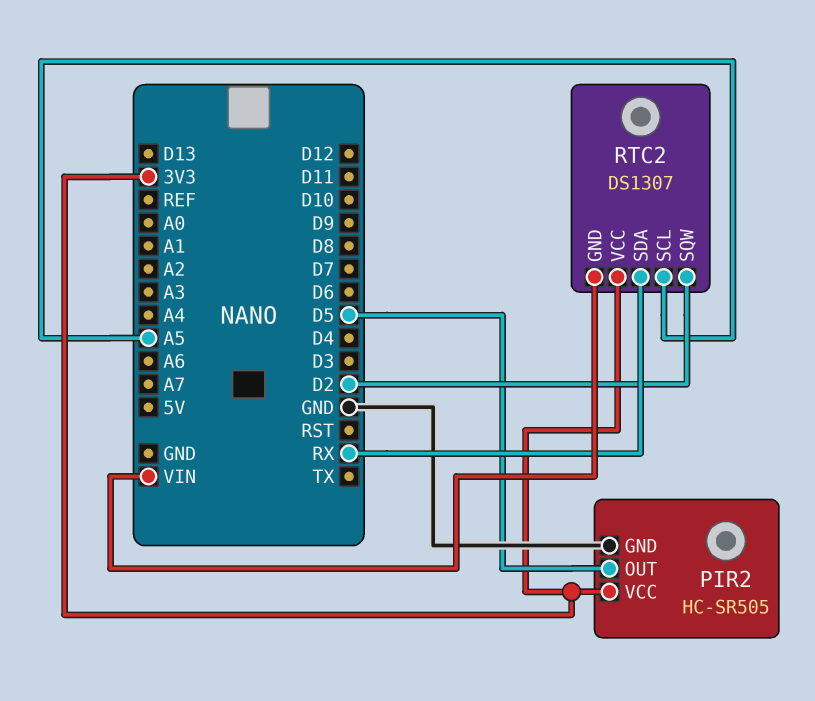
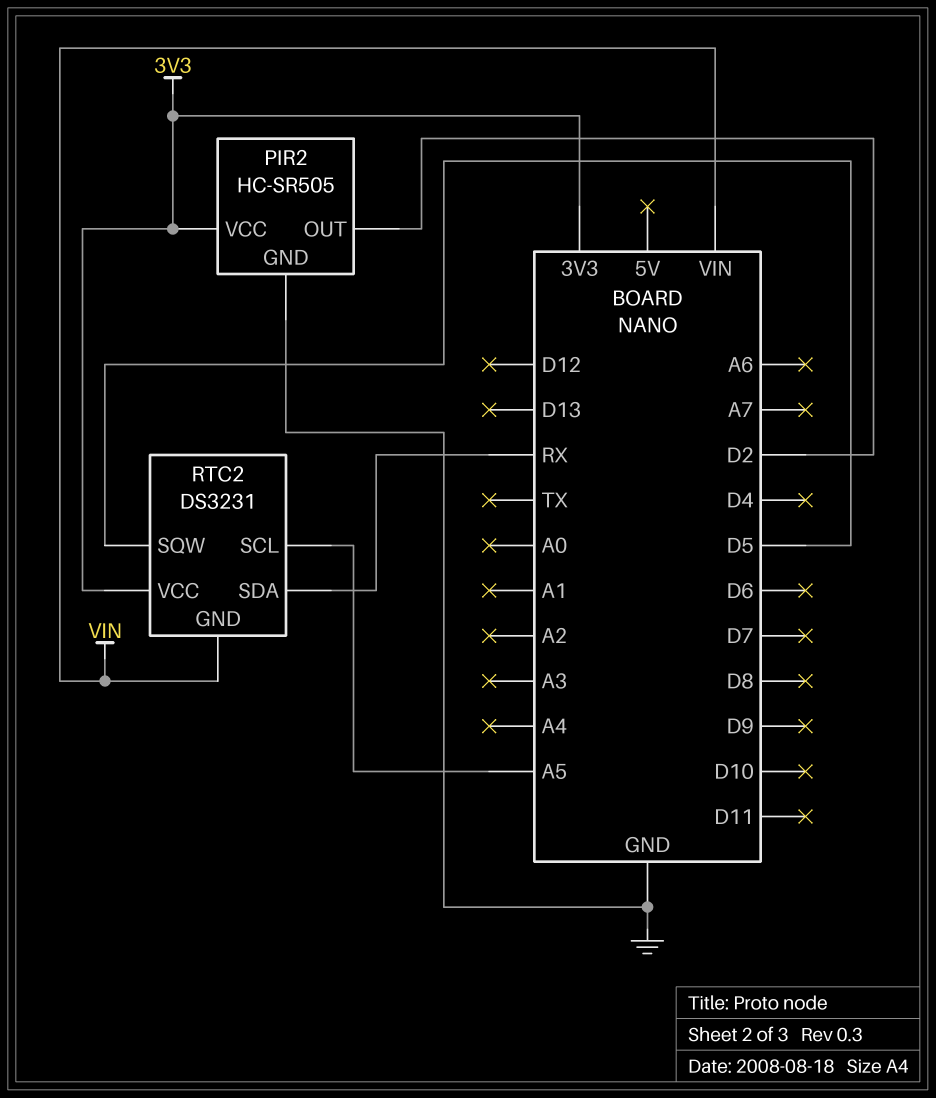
PIR2 pin OUT: D5 -> D2
RTC2: DS1307 -> DS3231
RTC2 pin SQW: D2 -> D5

